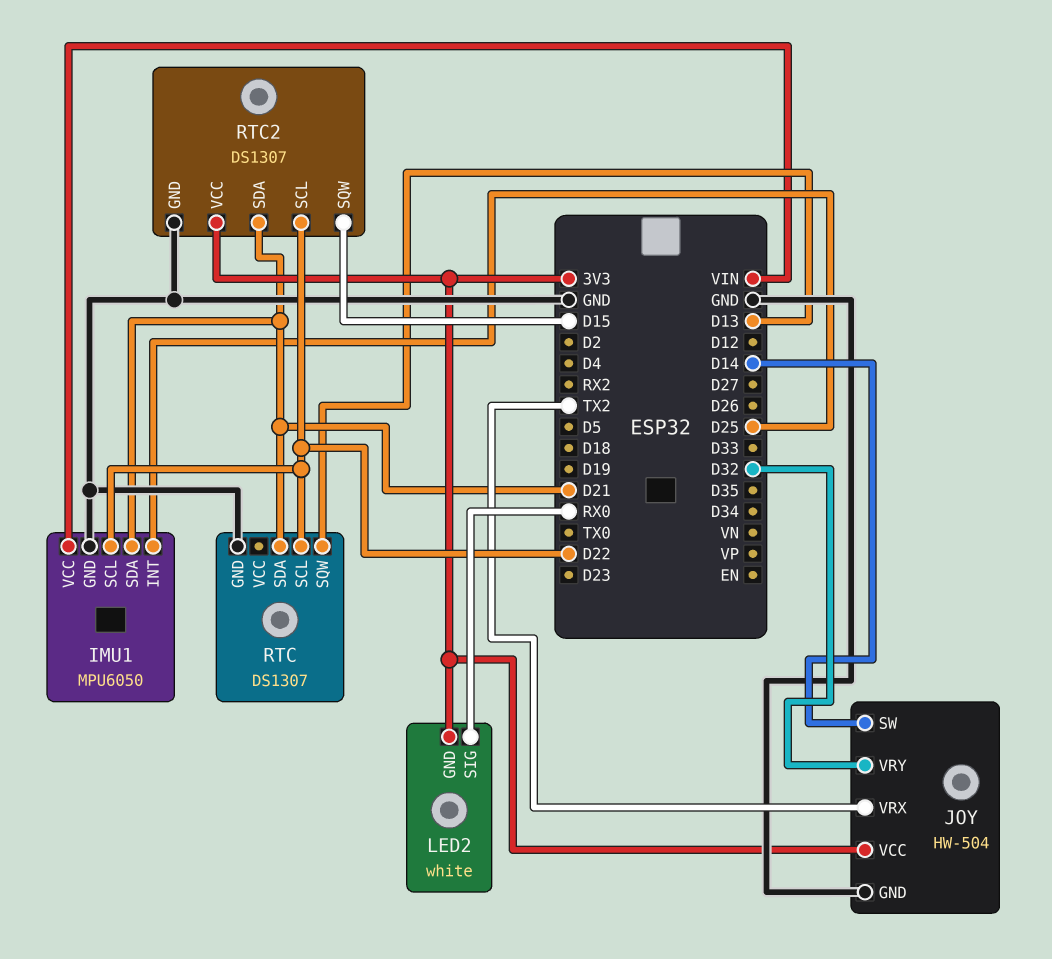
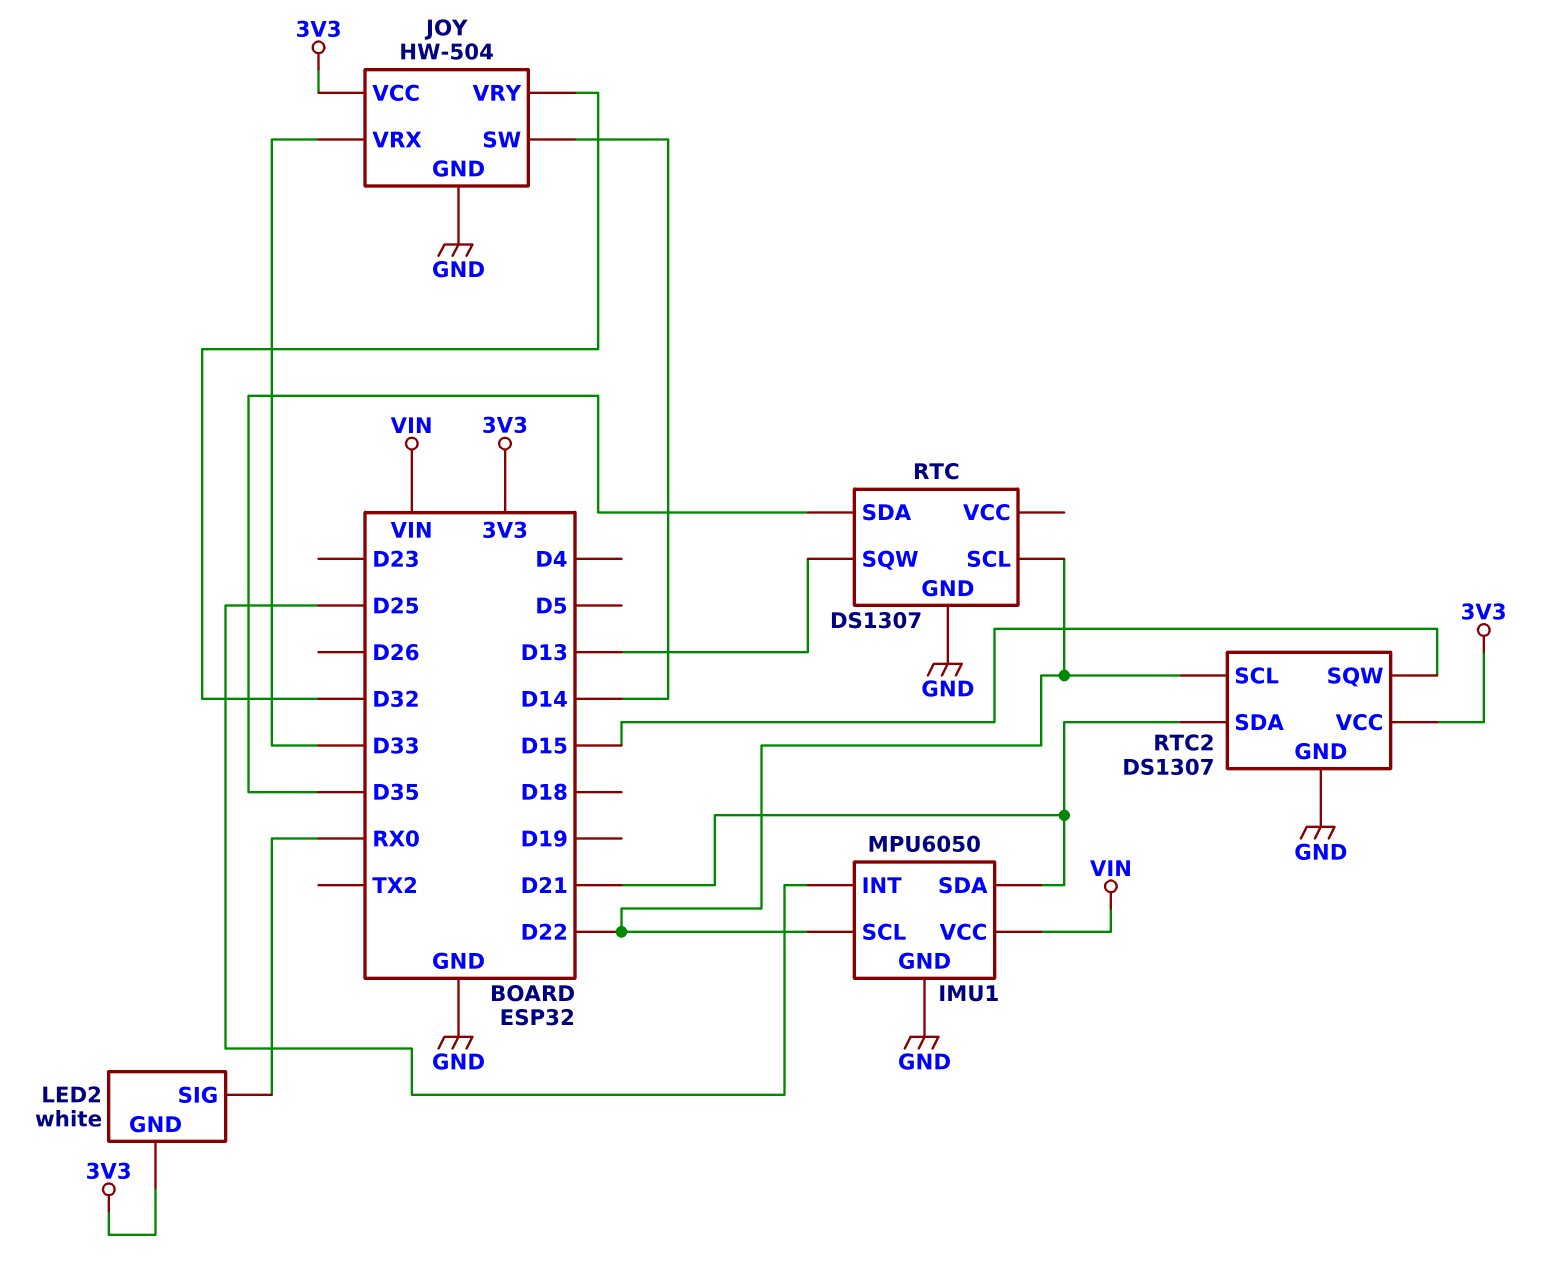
JOY pin VRX: TX2 -> D33
RTC pin SDA: D21 -> D35

